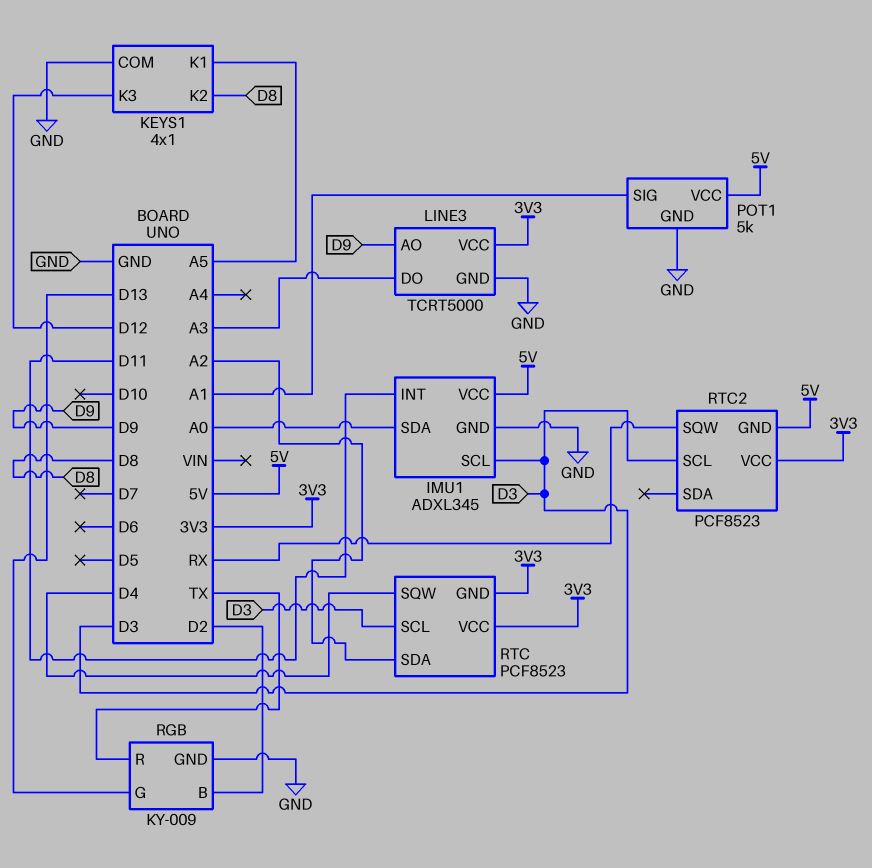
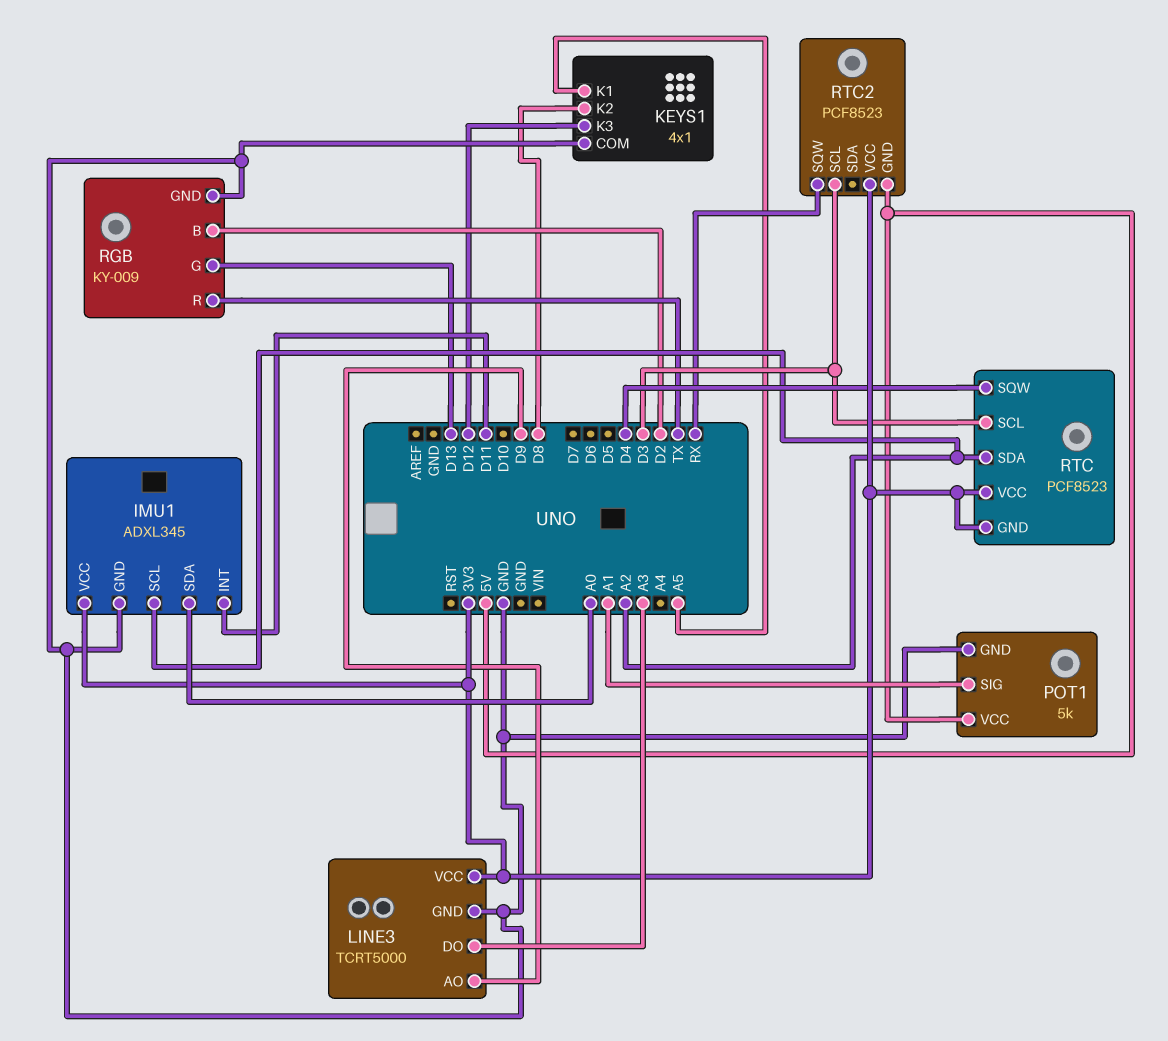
IMU1 pin SCL: D3 -> A2
IMU1 pin VCC: 5V -> 3V3

